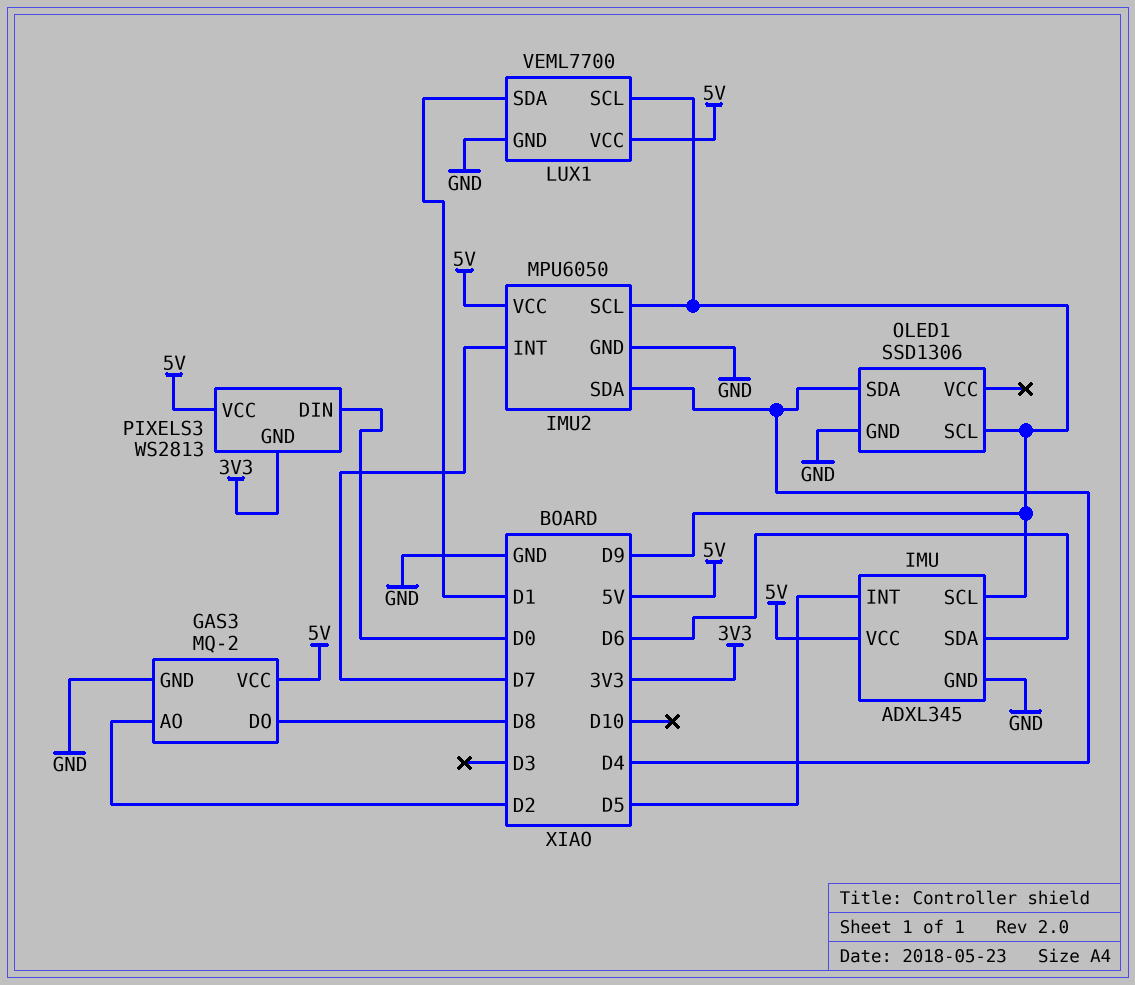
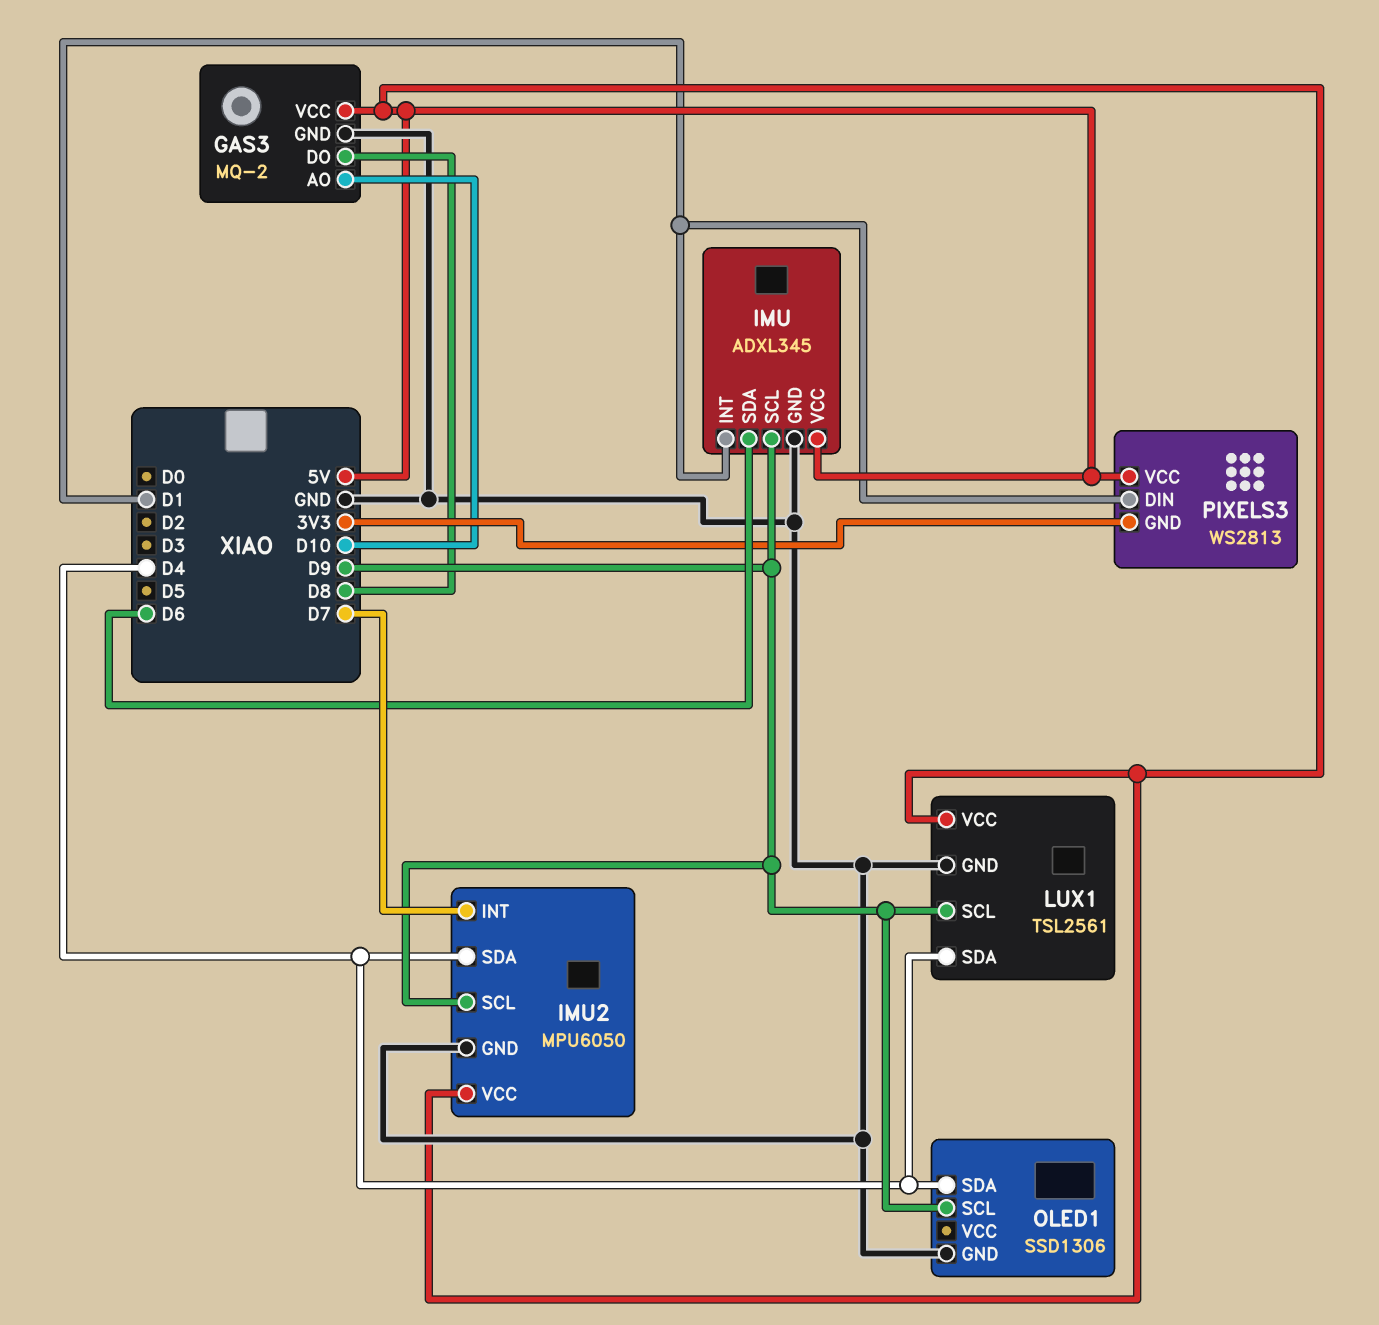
GAS3 pin AO: D2 -> D10
IMU pin INT: D5 -> D1
LUX1: VEML7700 -> TSL2561
LUX1 pin SDA: D1 -> D4
PIXELS3 pin DIN: D0 -> D1

